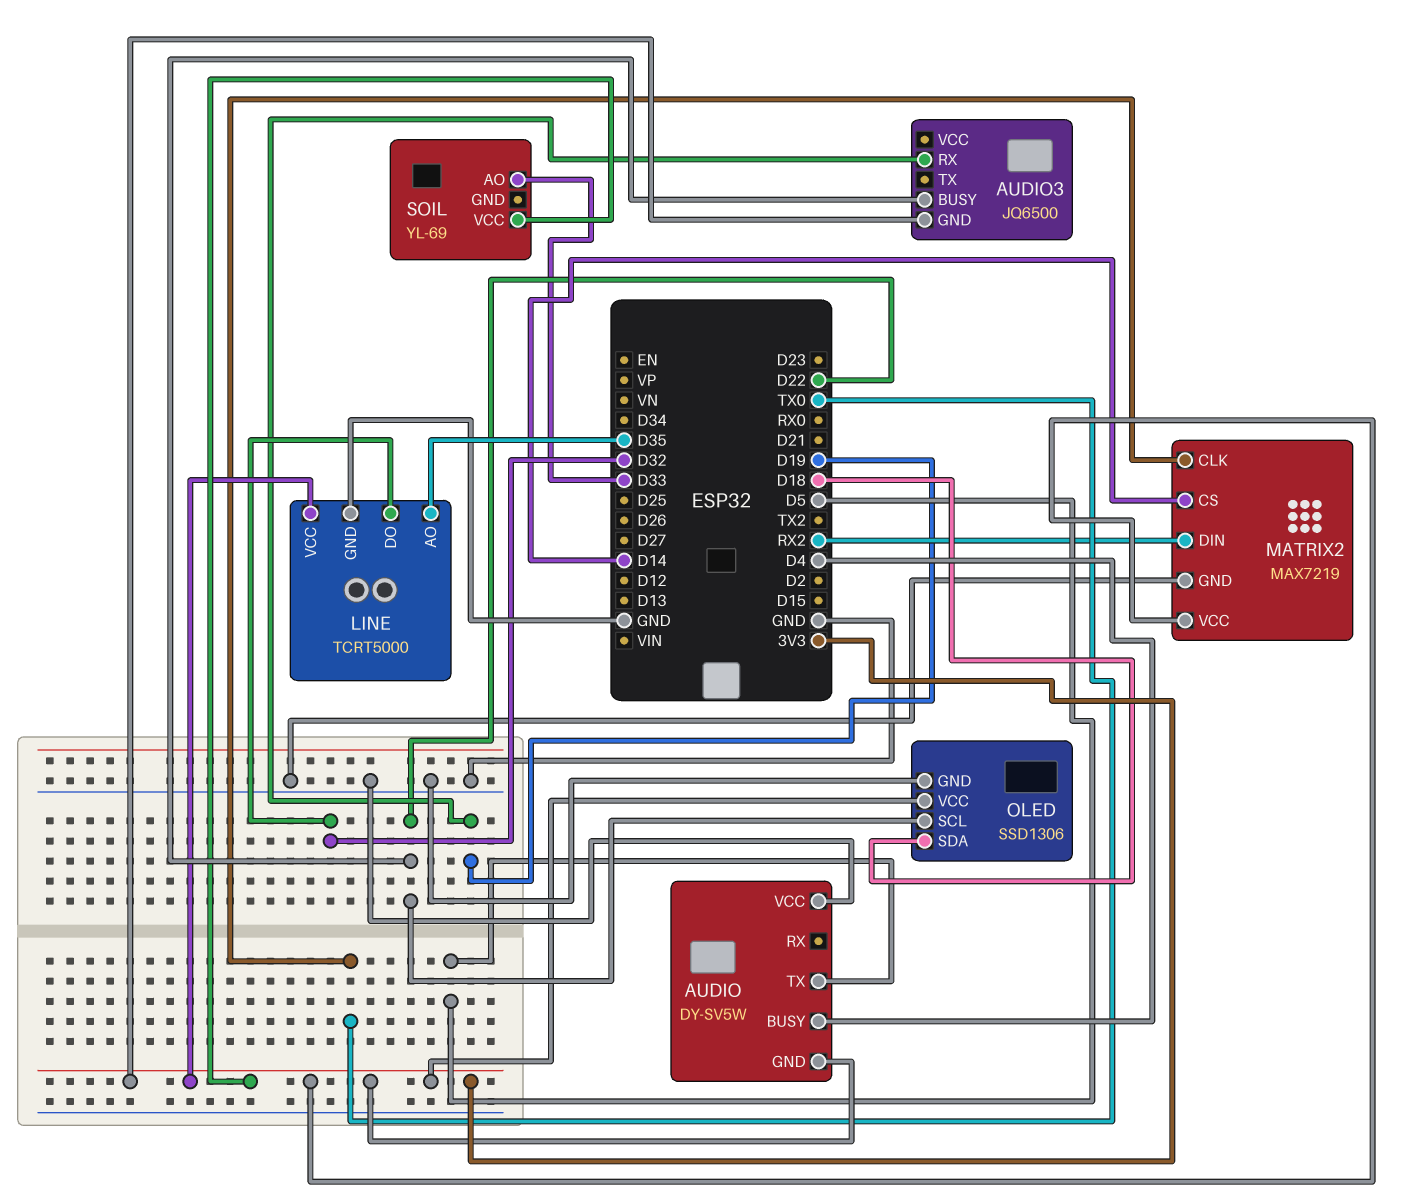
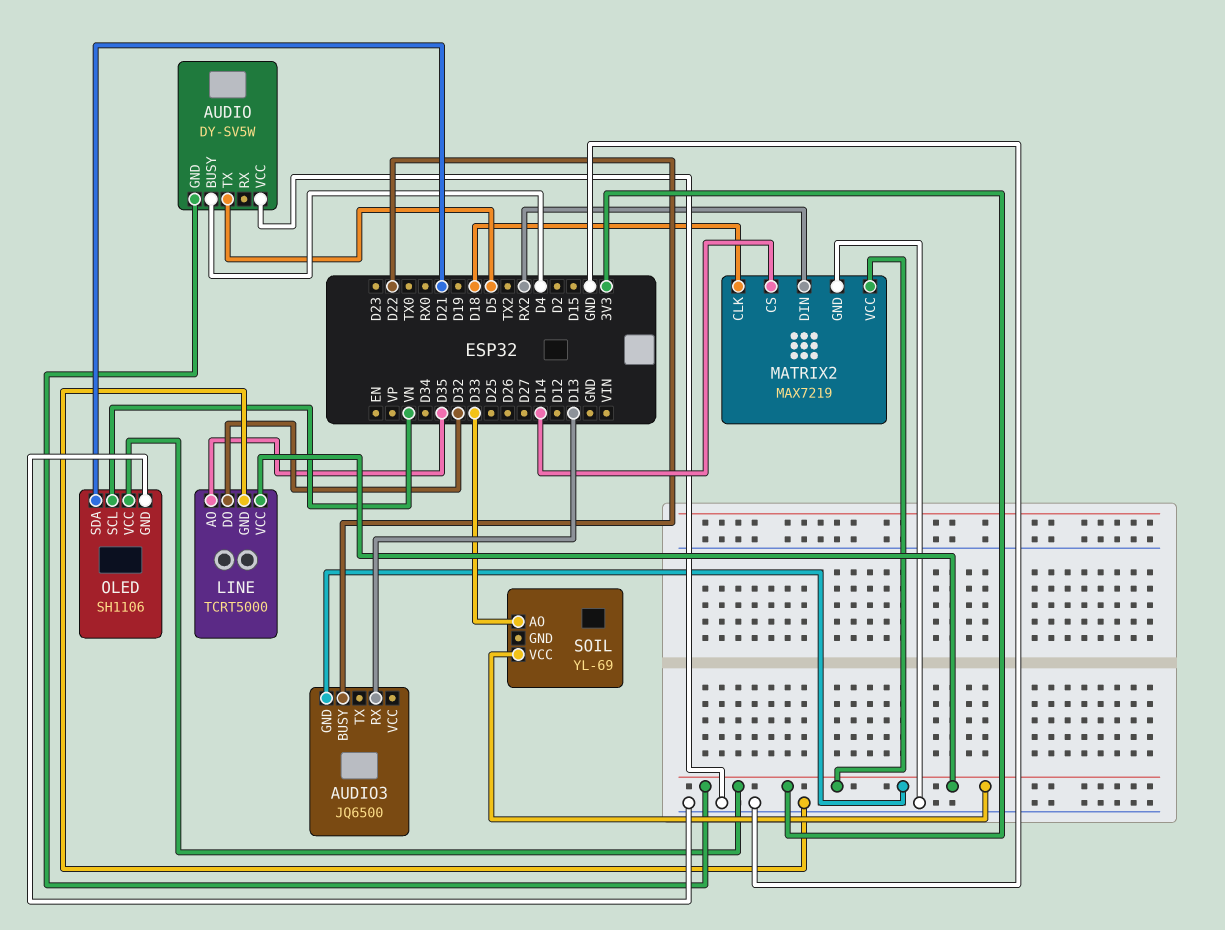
AUDIO3 pin RX: D19 -> D13
MATRIX2 pin CLK: TX0 -> D18
OLED: SSD1306 -> SH1106
OLED pin SCL: D22 -> VN
OLED pin SDA: D18 -> D21

